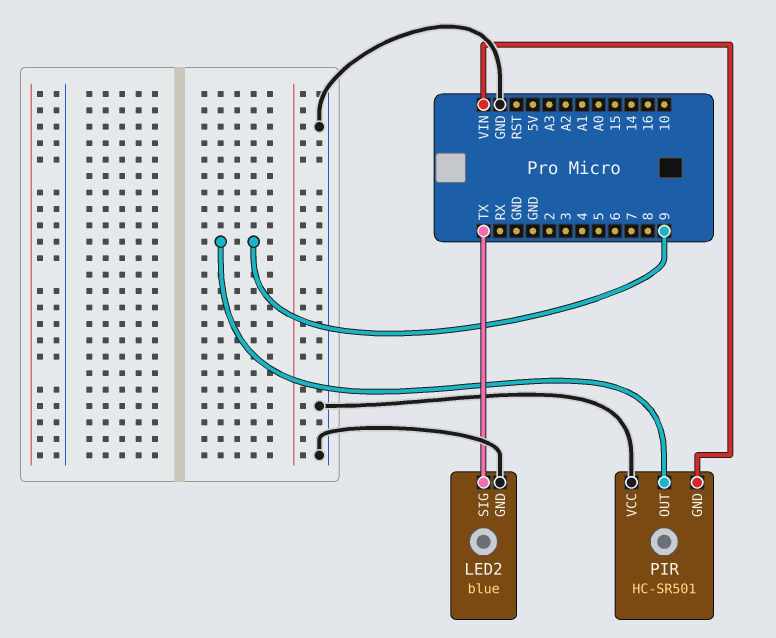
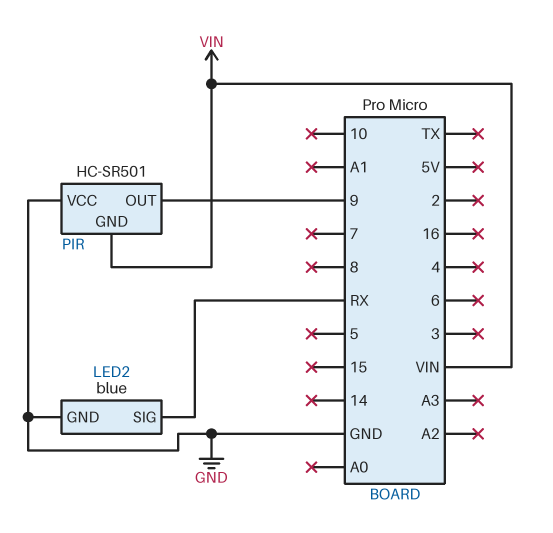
LED2 pin SIG: TX -> RX

